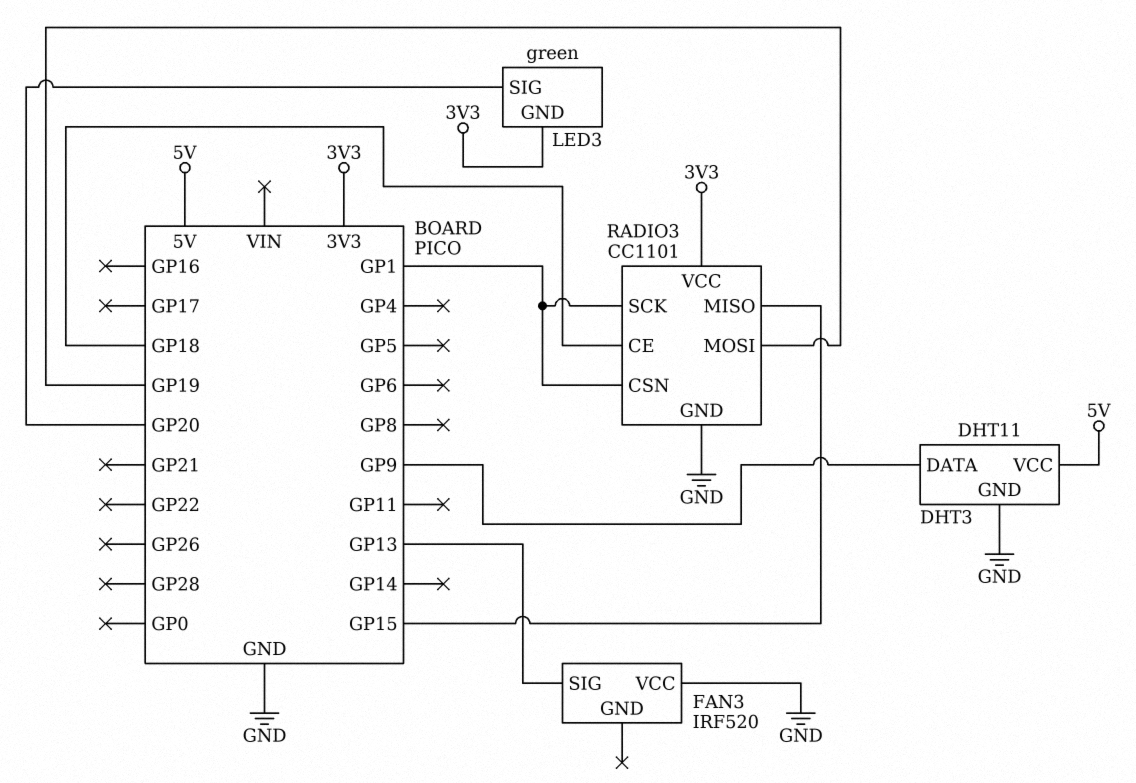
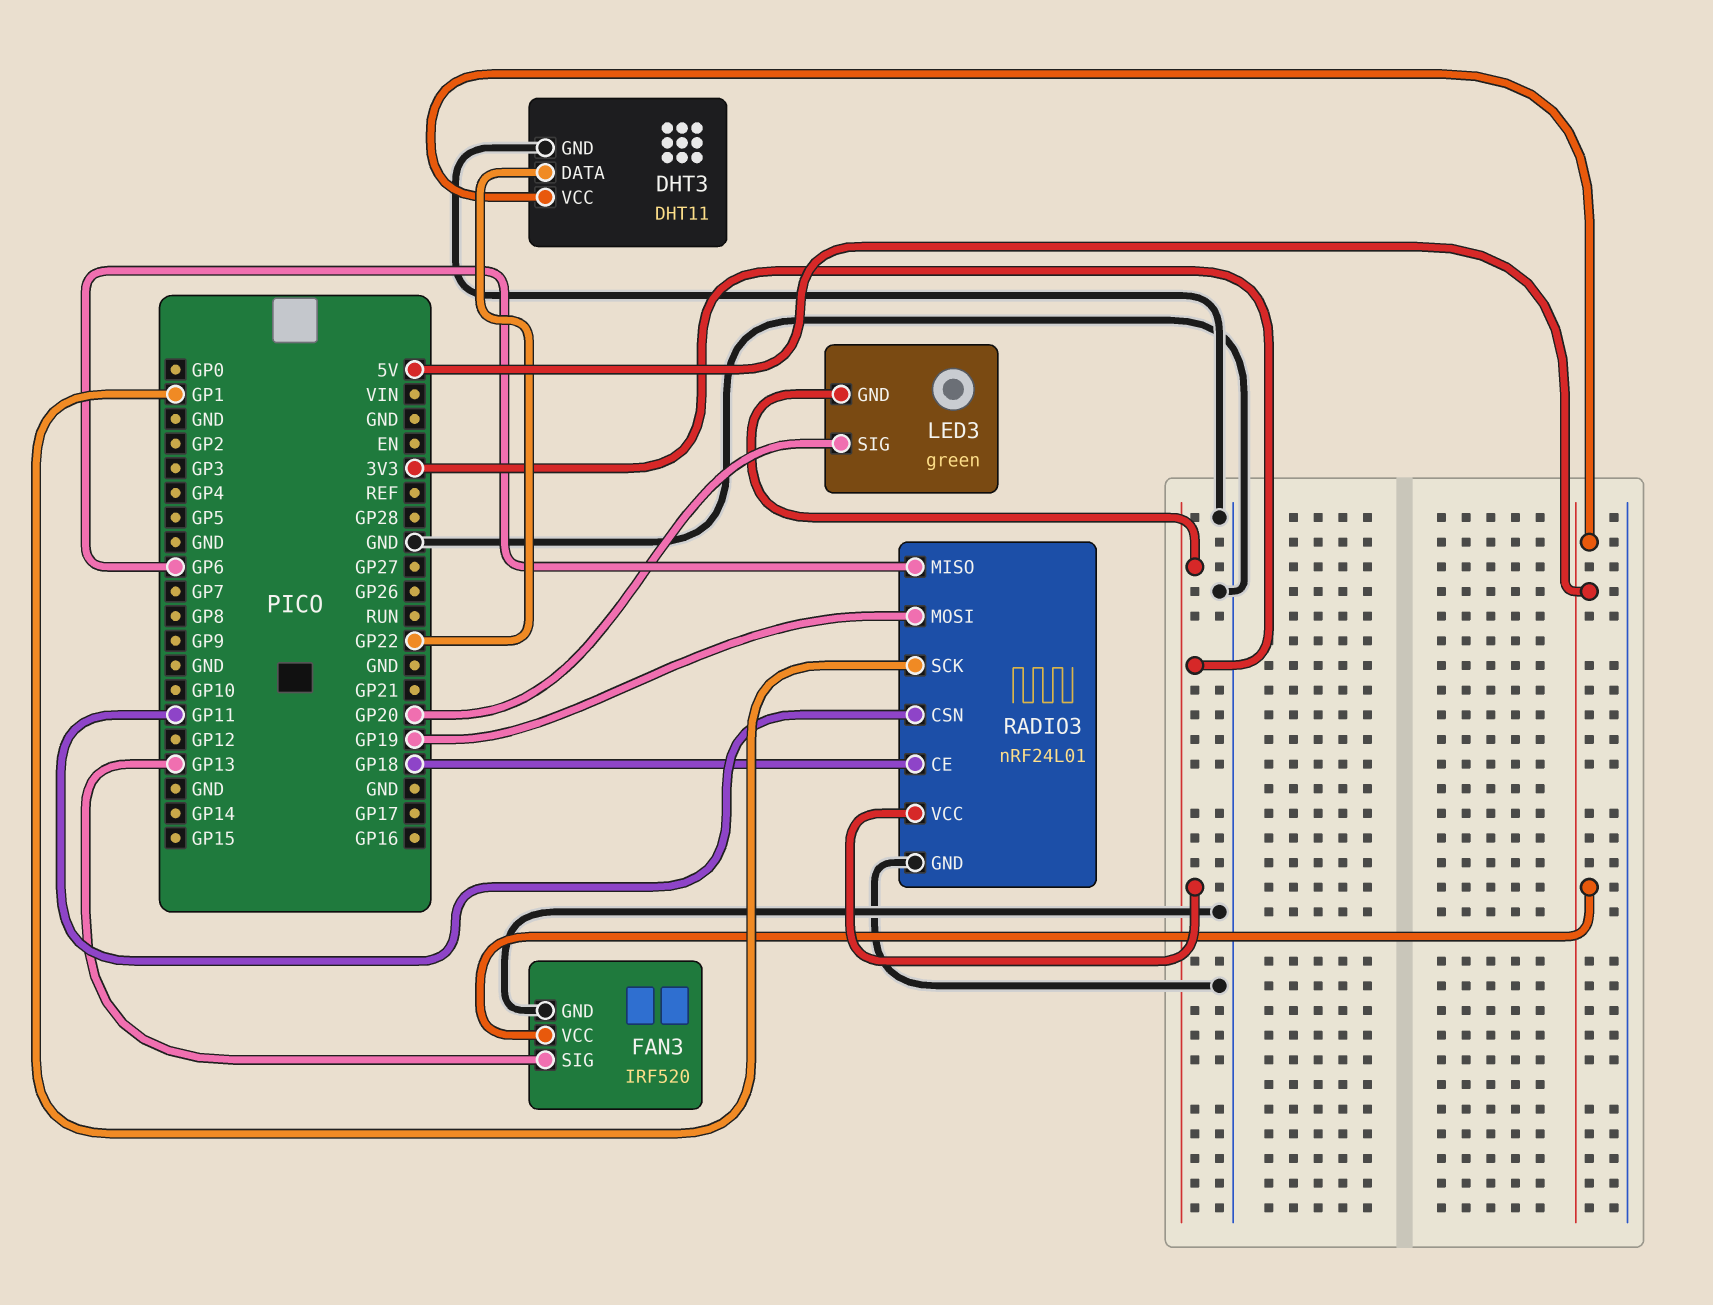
DHT3 pin DATA: GP9 -> GP22
FAN3 pin GND: none -> GND
FAN3 pin VCC: GND -> 5V
RADIO3: CC1101 -> nRF24L01
RADIO3 pin CSN: GP1 -> GP11
RADIO3 pin MISO: GP15 -> GP6

